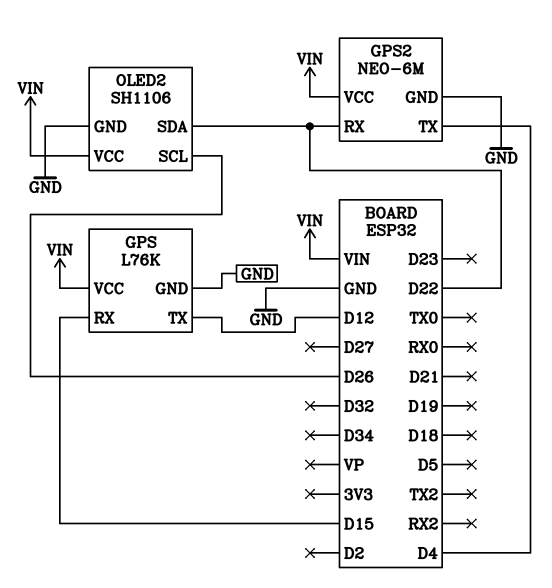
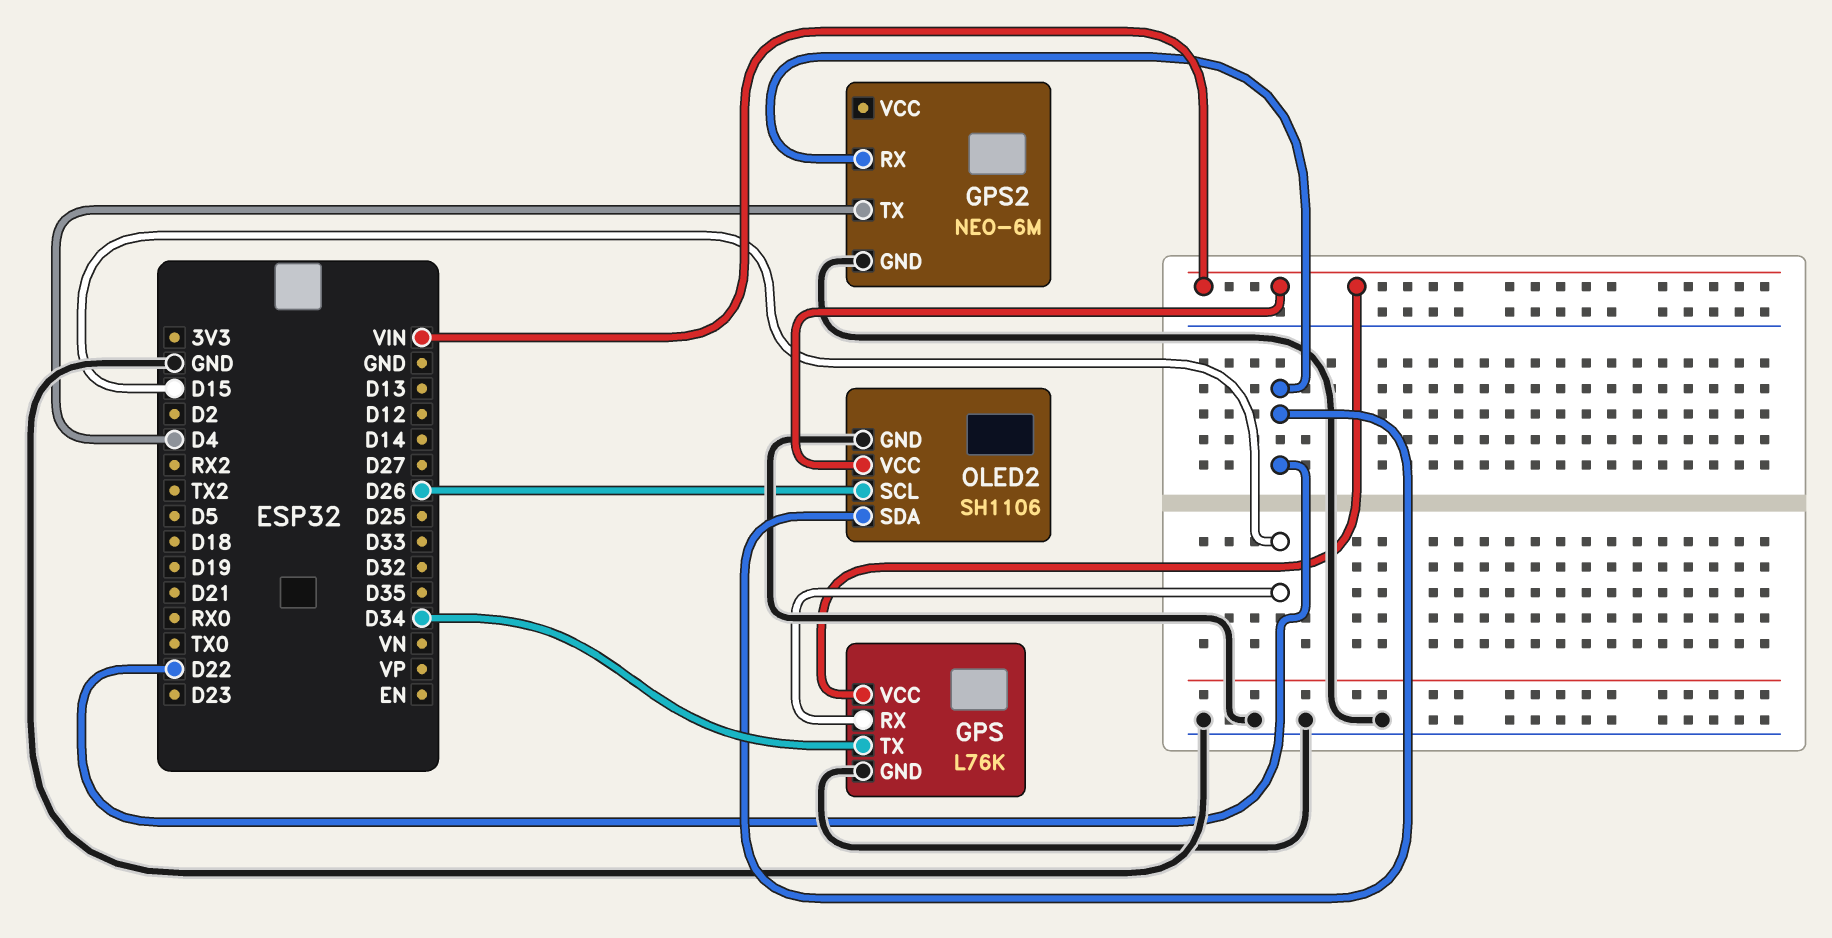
GPS pin TX: D12 -> D34
GPS2 pin VCC: VIN -> none

